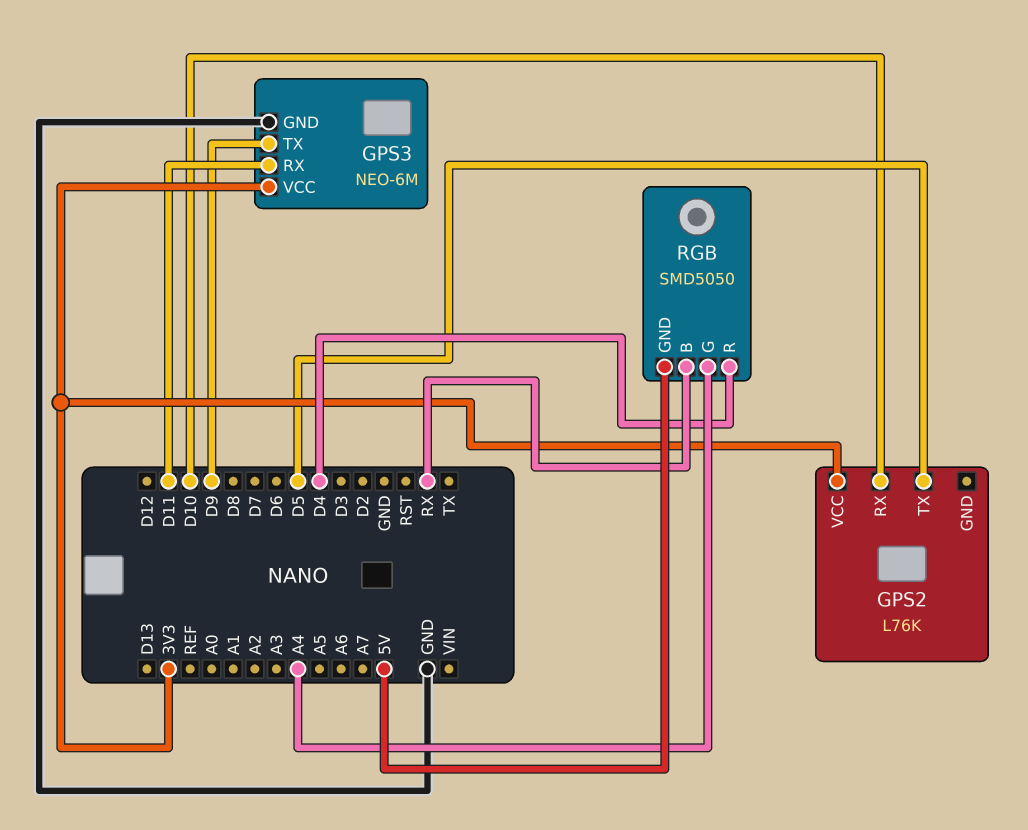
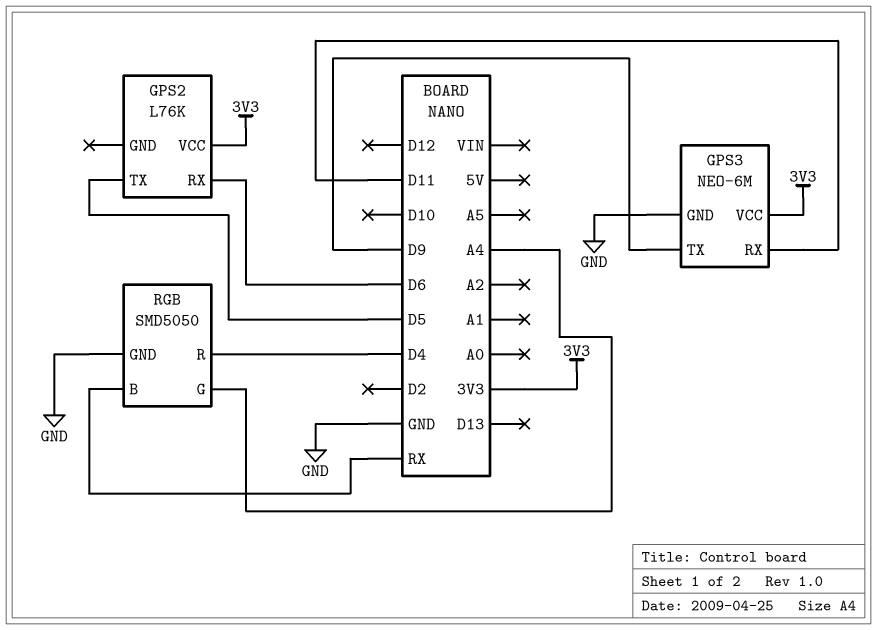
GPS2 pin RX: D10 -> D6
RGB pin GND: 5V -> GND

